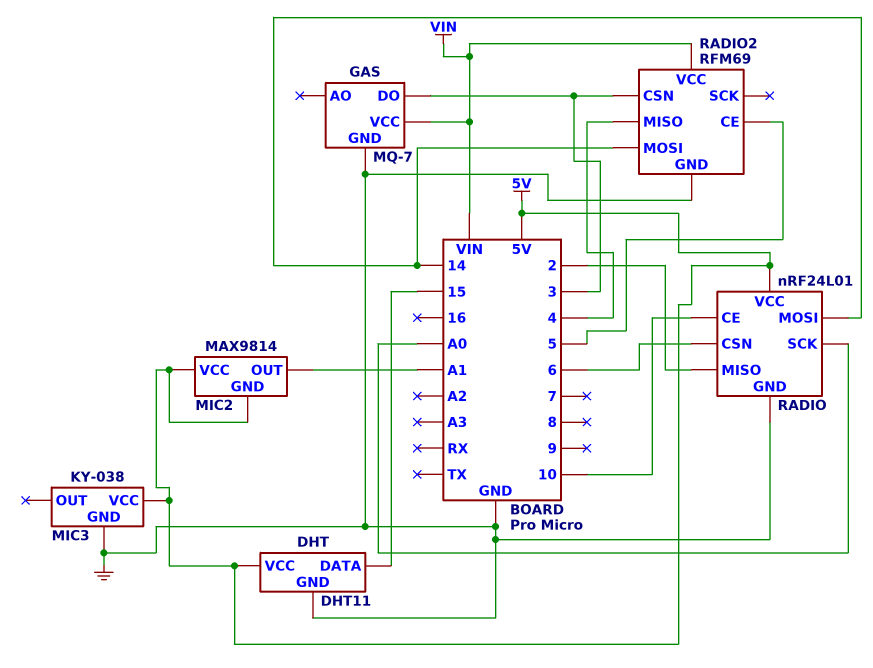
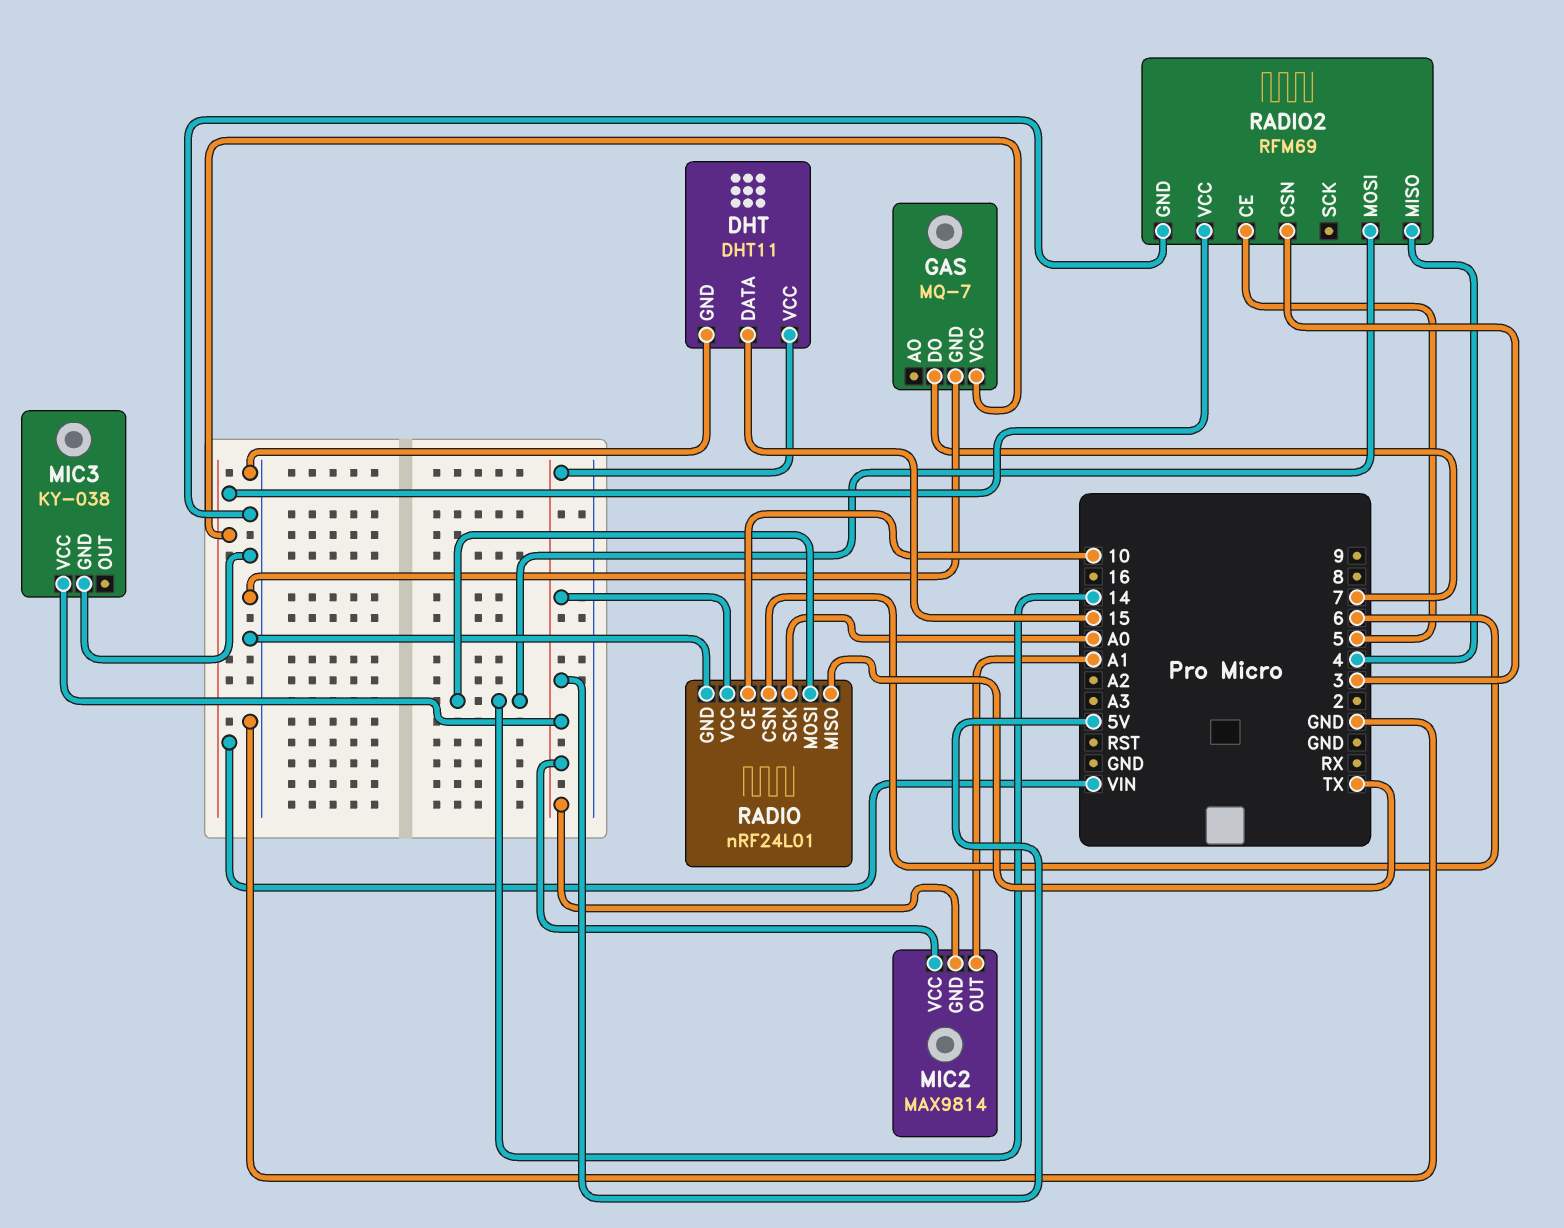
GAS pin DO: 3 -> 7
RADIO pin MISO: 2 -> TX

